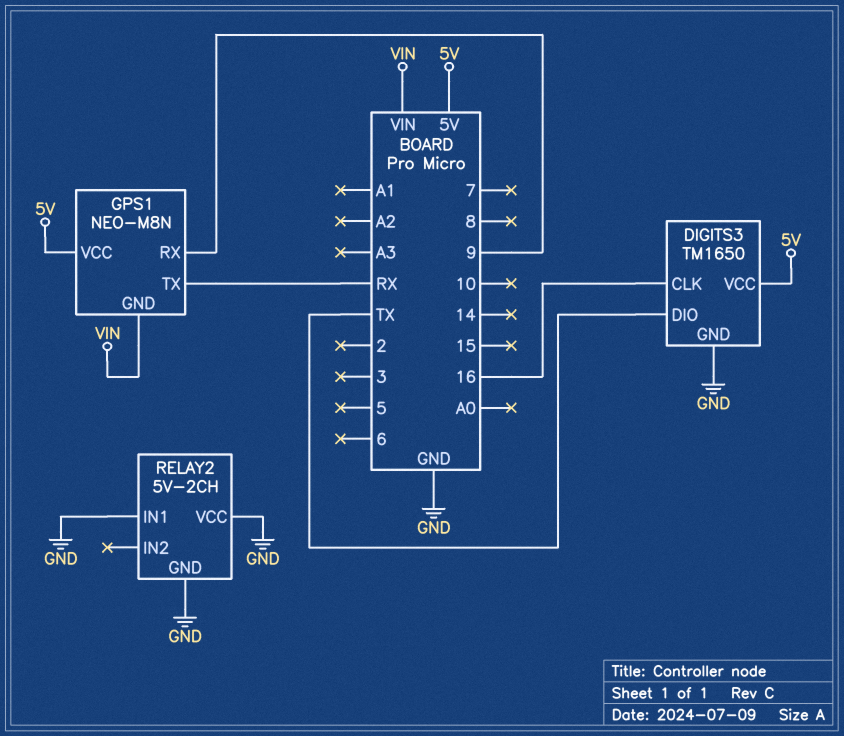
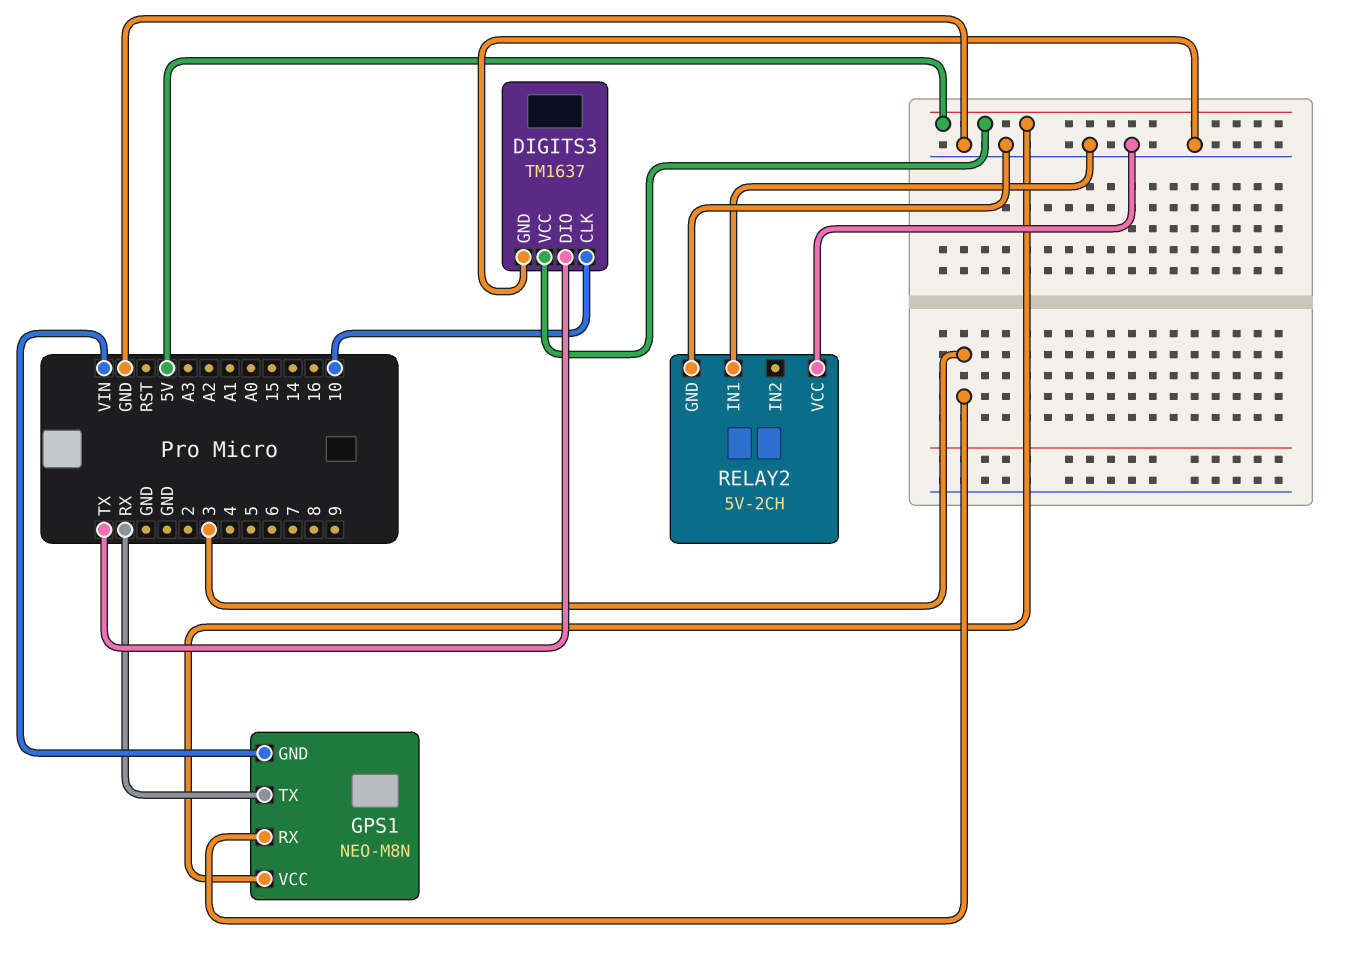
DIGITS3: TM1650 -> TM1637
DIGITS3 pin CLK: 16 -> 10
GPS1 pin RX: 9 -> 3

